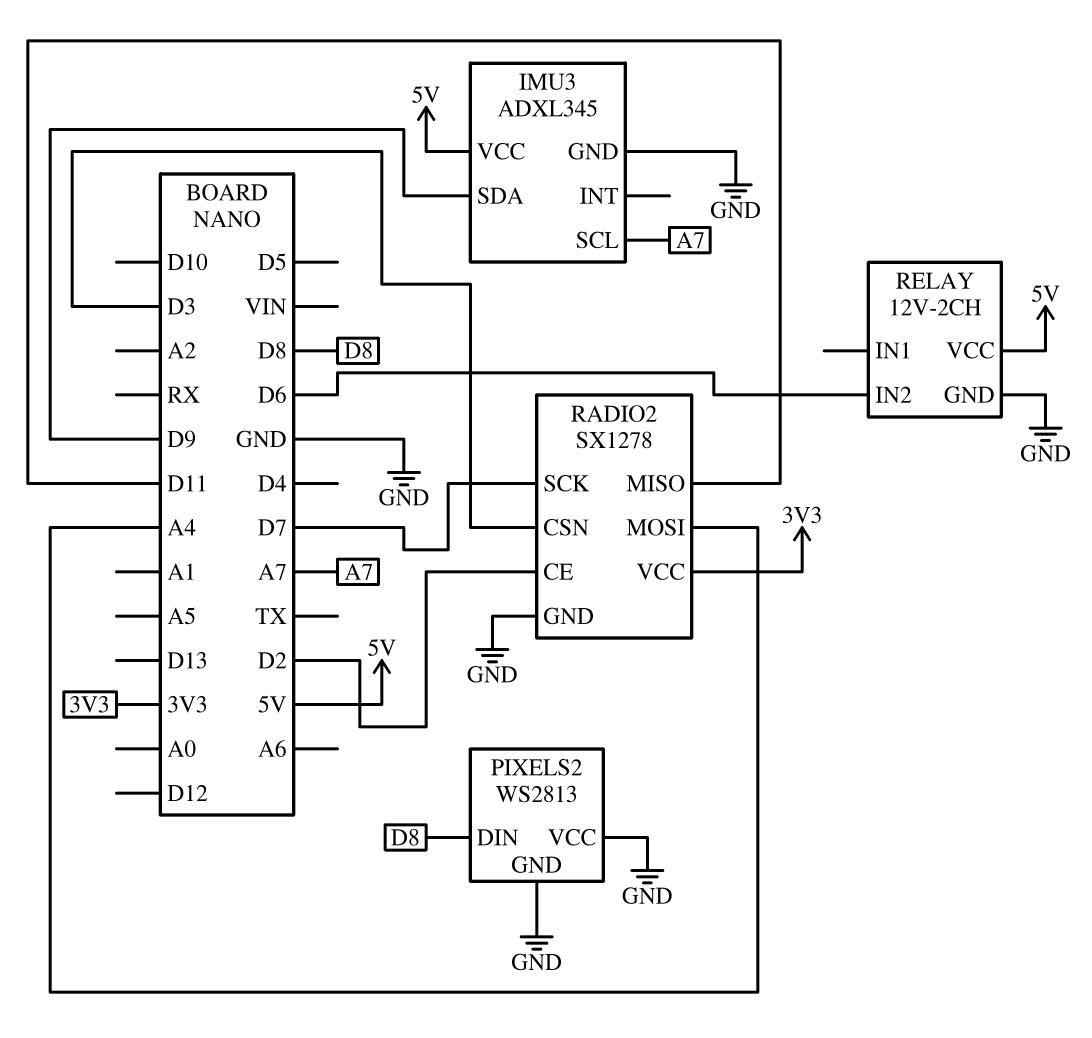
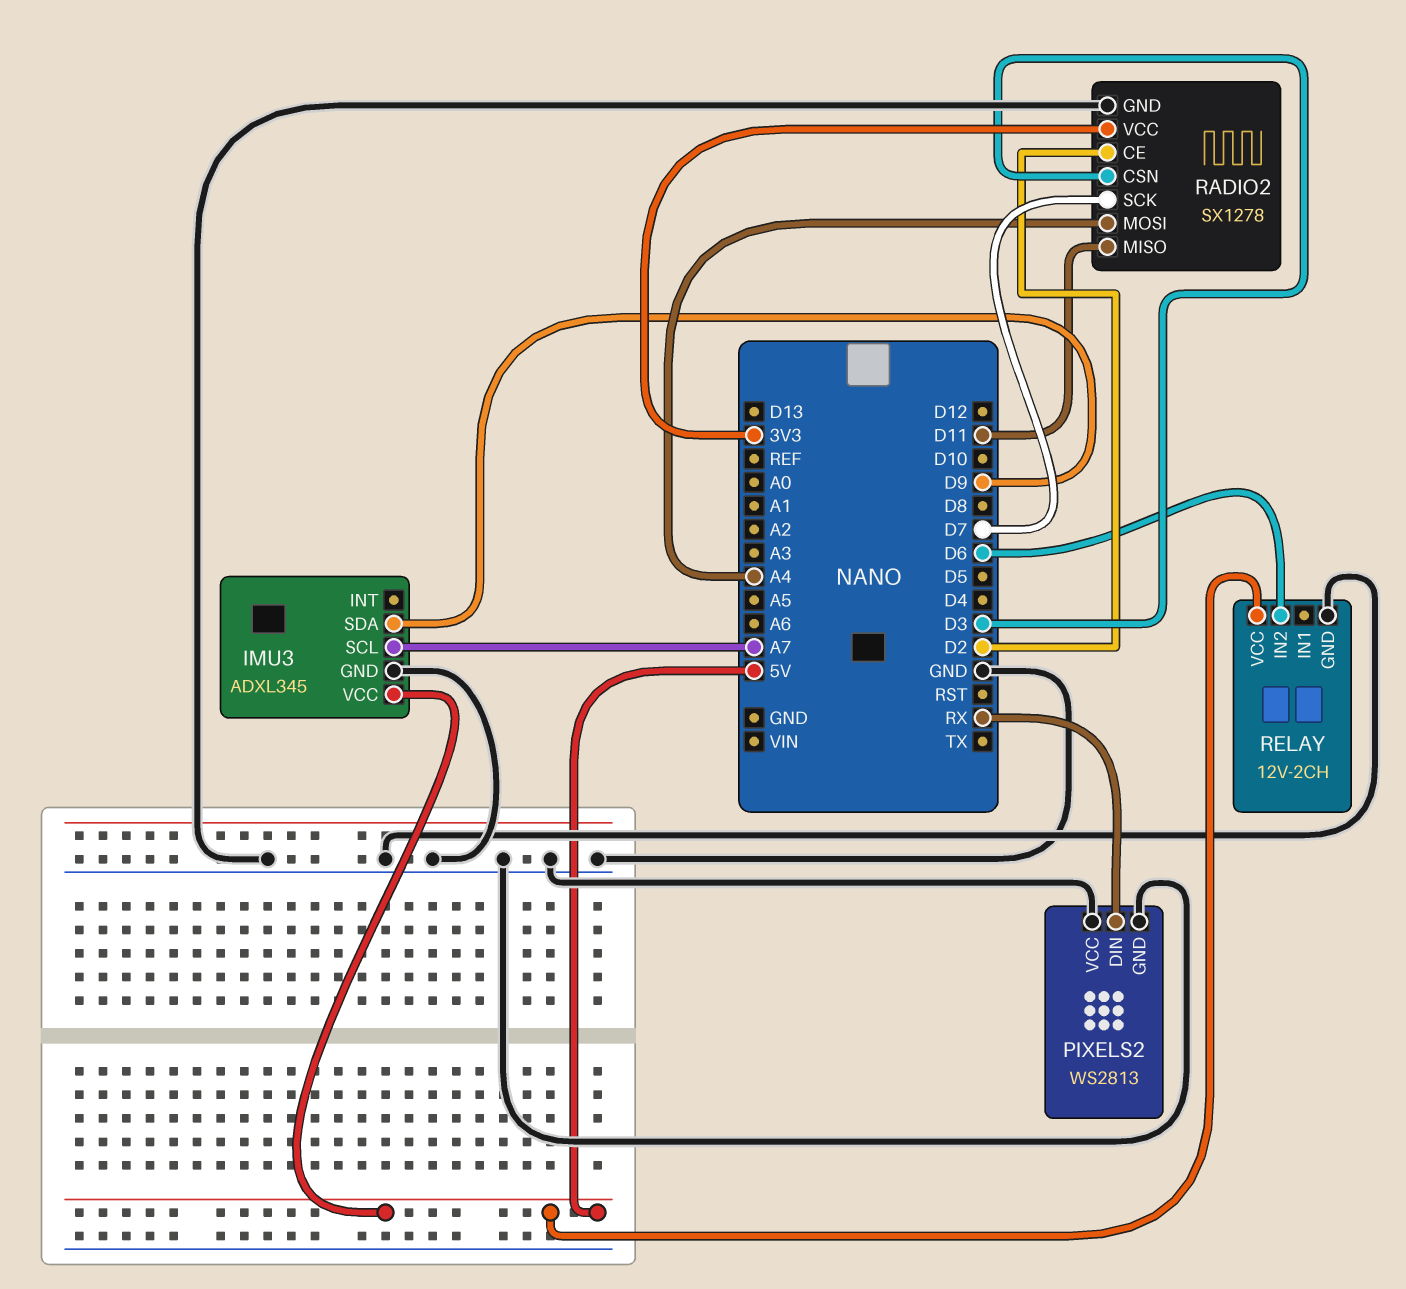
PIXELS2 pin DIN: D8 -> RX

